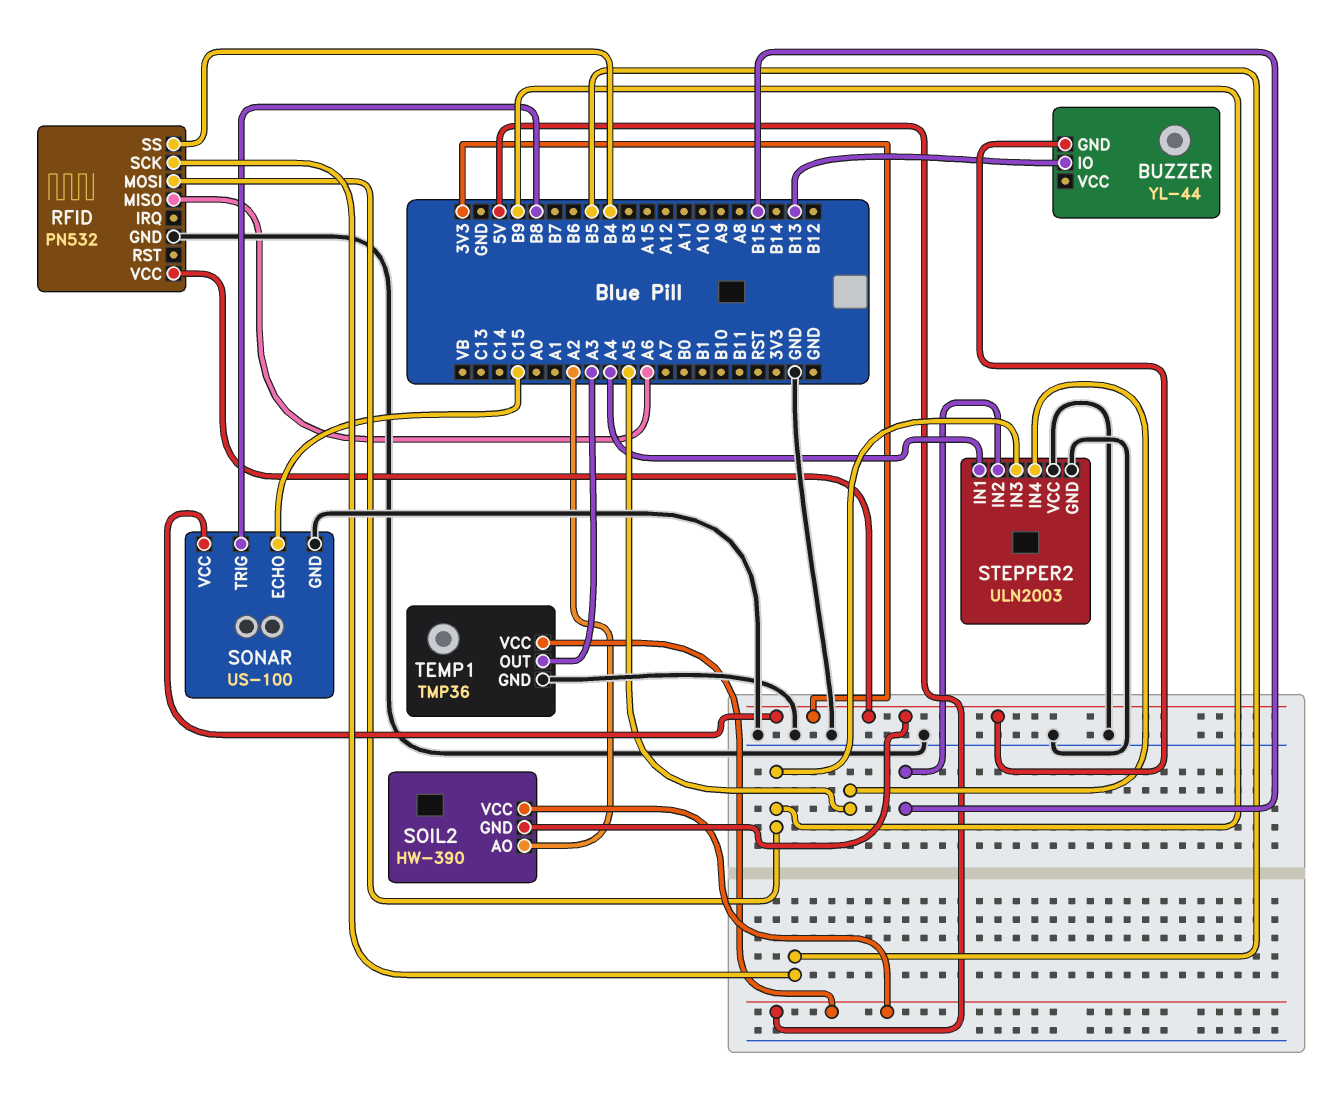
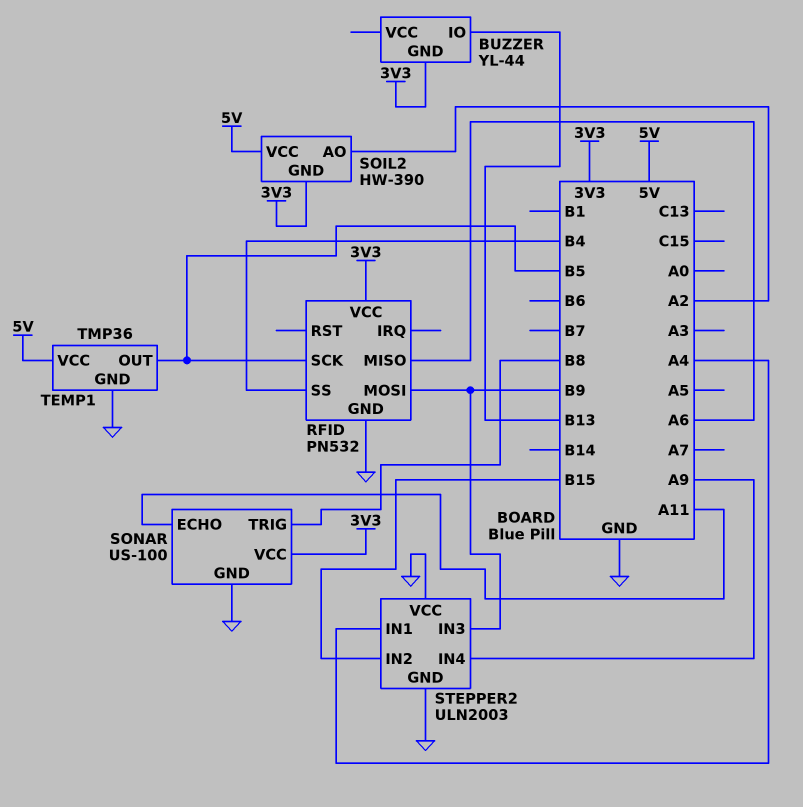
SONAR pin ECHO: C15 -> A11
STEPPER2 pin IN4: A5 -> A9
TEMP1 pin OUT: A3 -> B5

